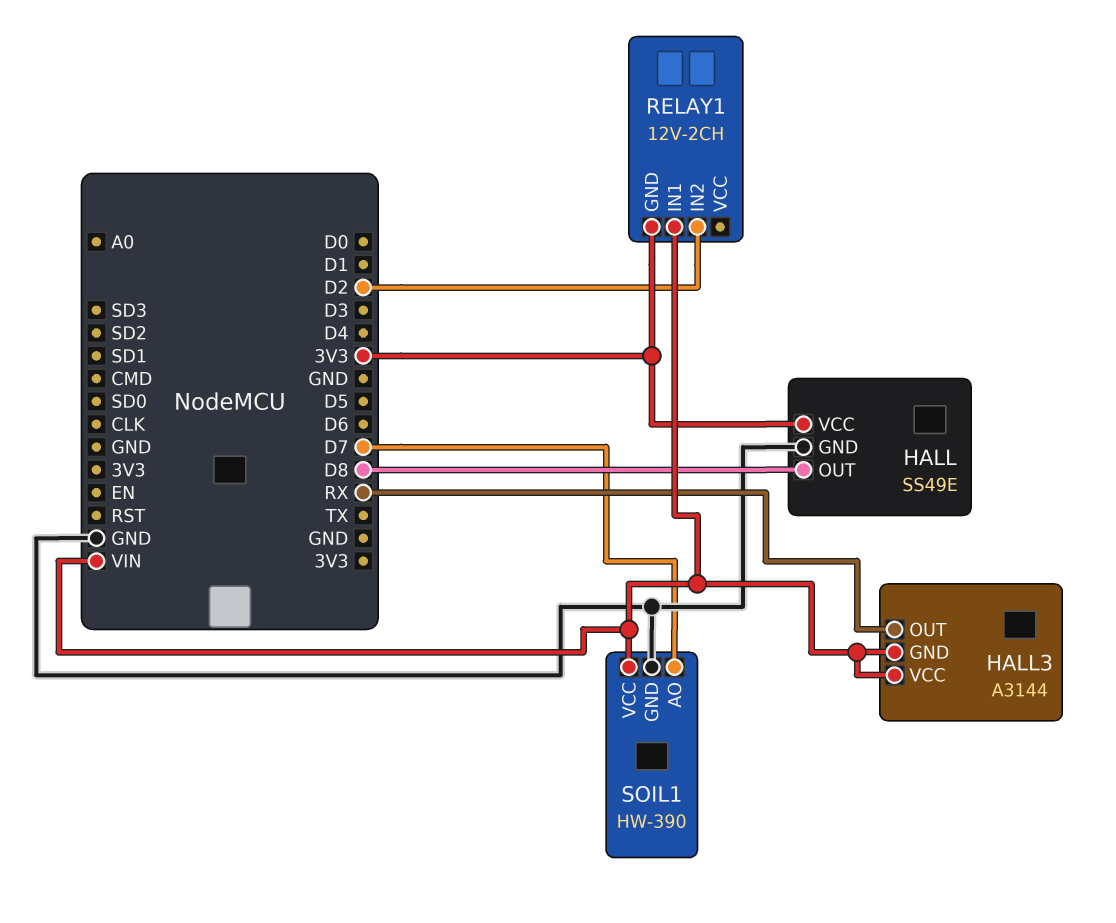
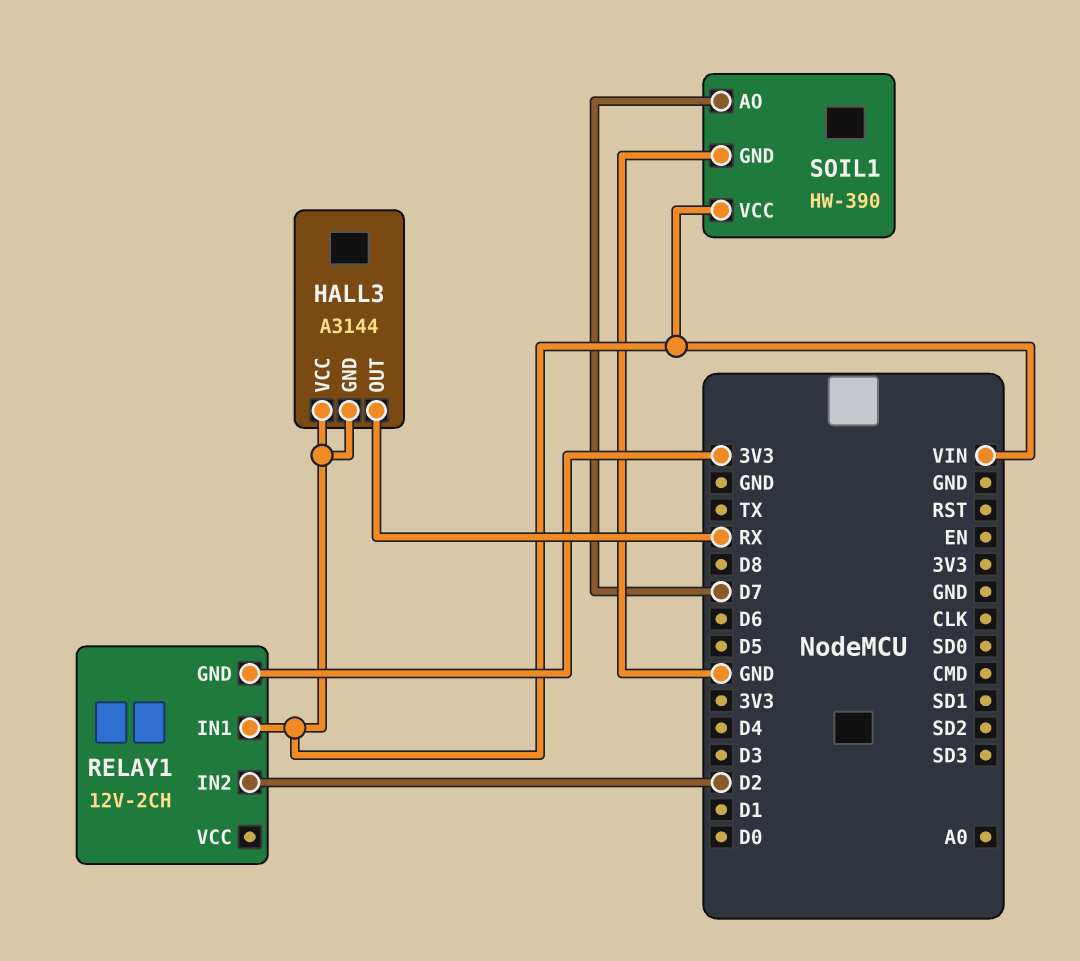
HALL: SS49E -> none
HALL pin GND: GND -> none
HALL pin OUT: D8 -> none
HALL pin VCC: 3V3 -> none

